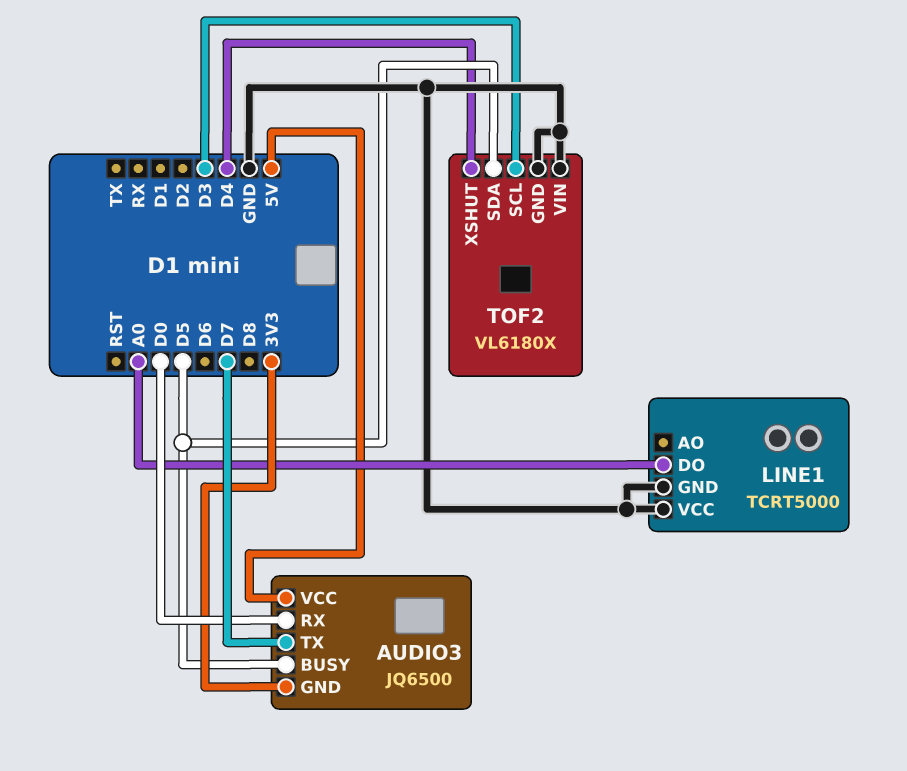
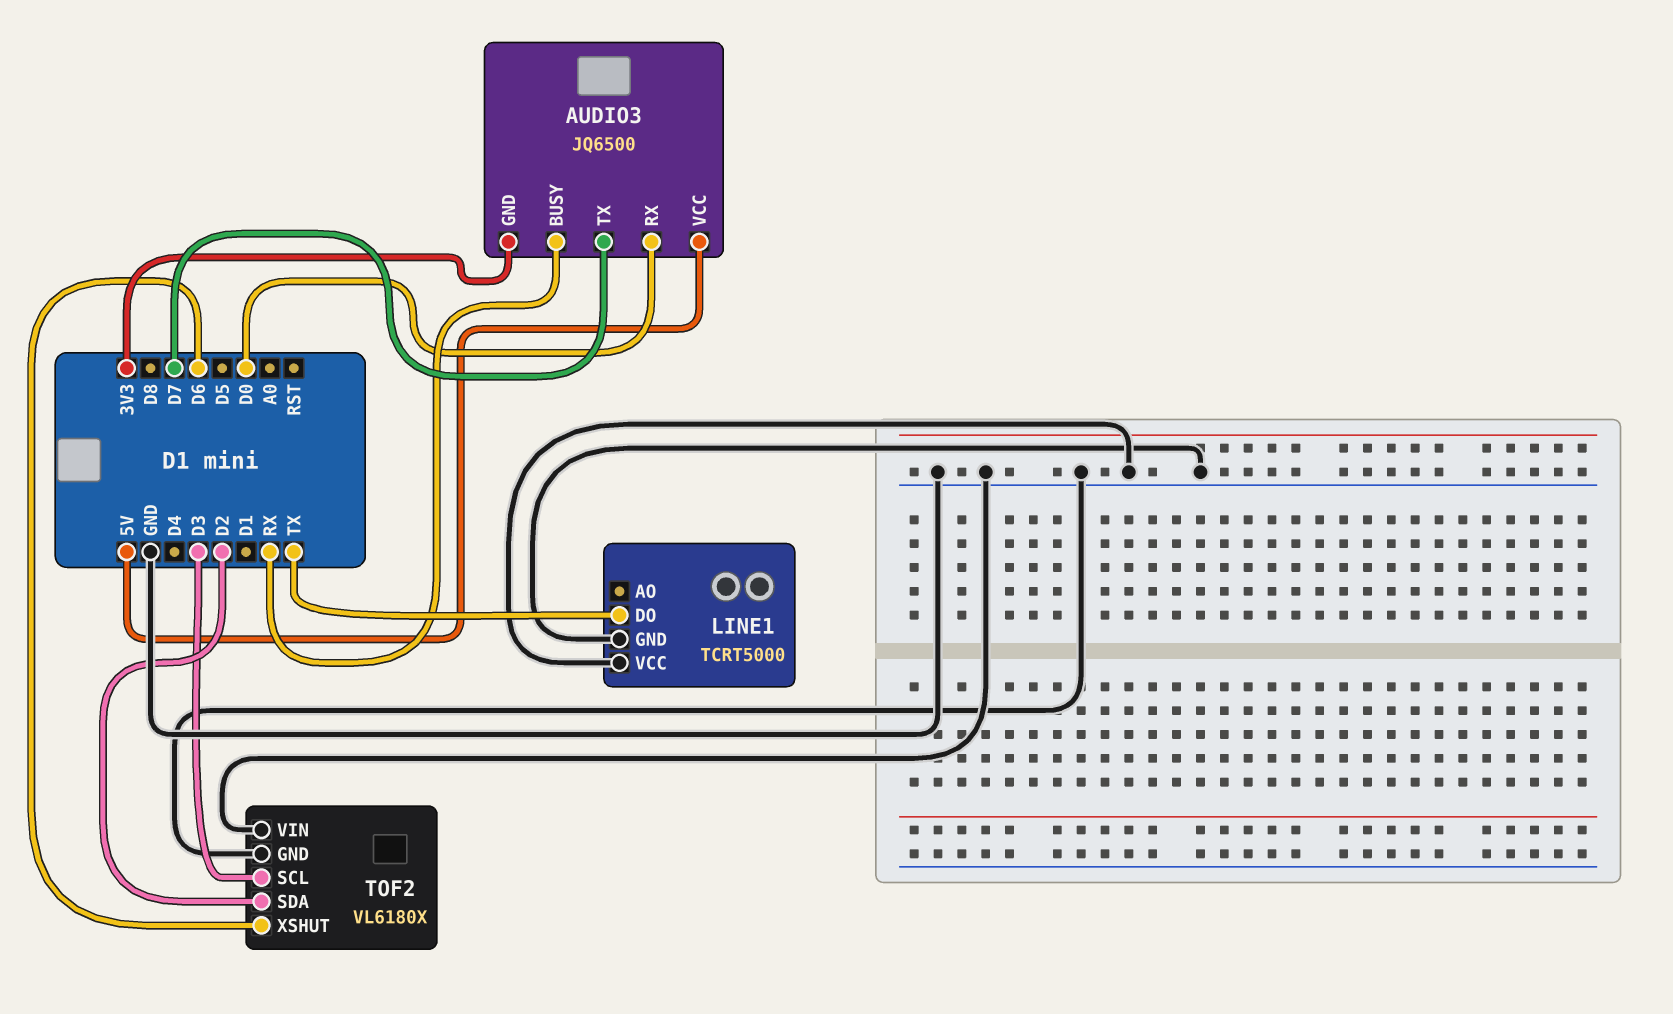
AUDIO3 pin BUSY: D5 -> RX
LINE1 pin DO: A0 -> TX
TOF2 pin SDA: D5 -> D2
TOF2 pin XSHUT: D4 -> D6

